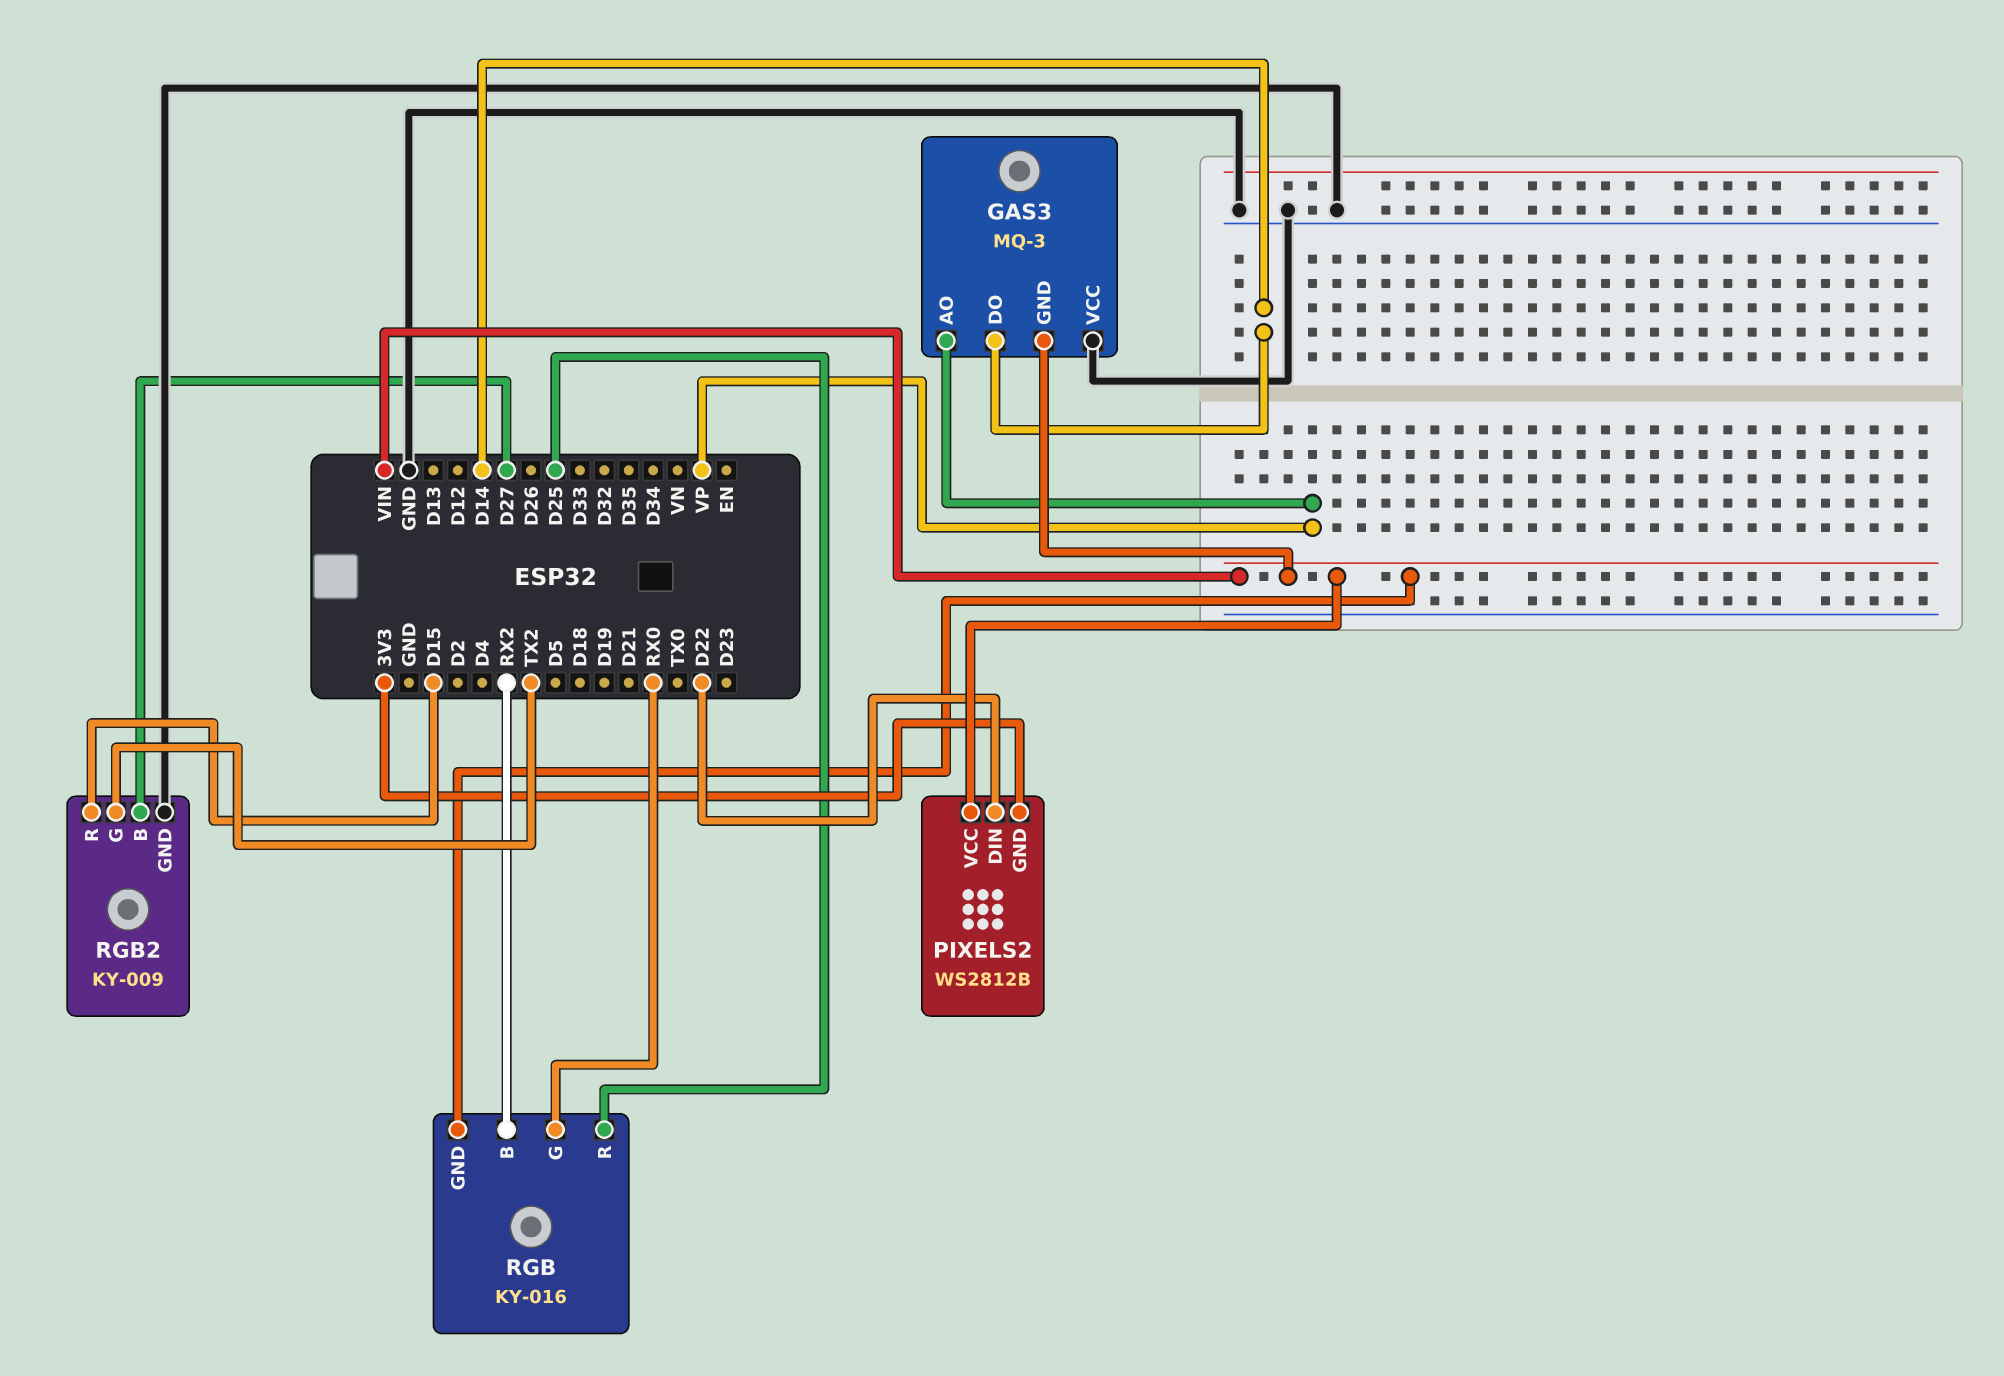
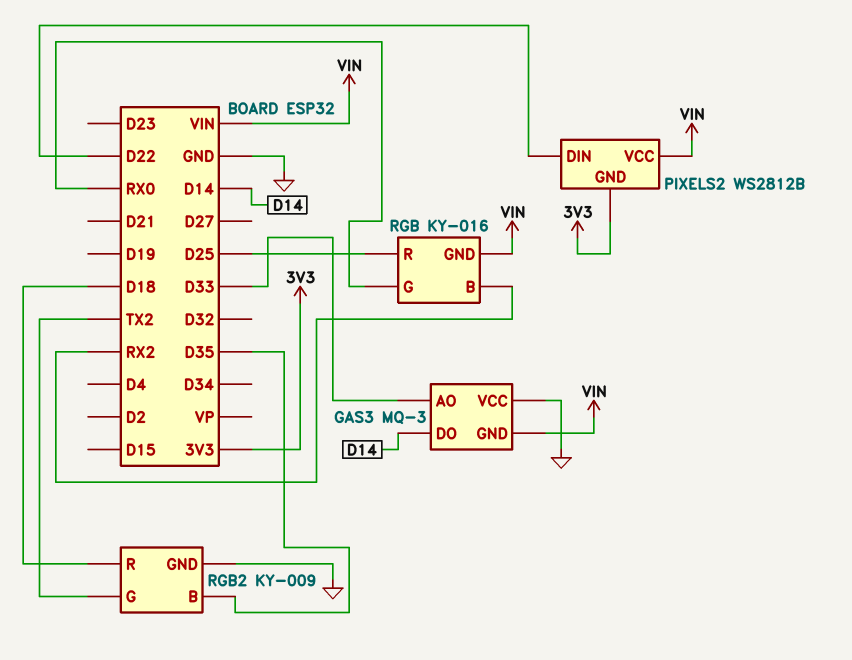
GAS3 pin AO: VP -> D33
RGB2 pin B: D27 -> D35
RGB2 pin R: D15 -> D18

